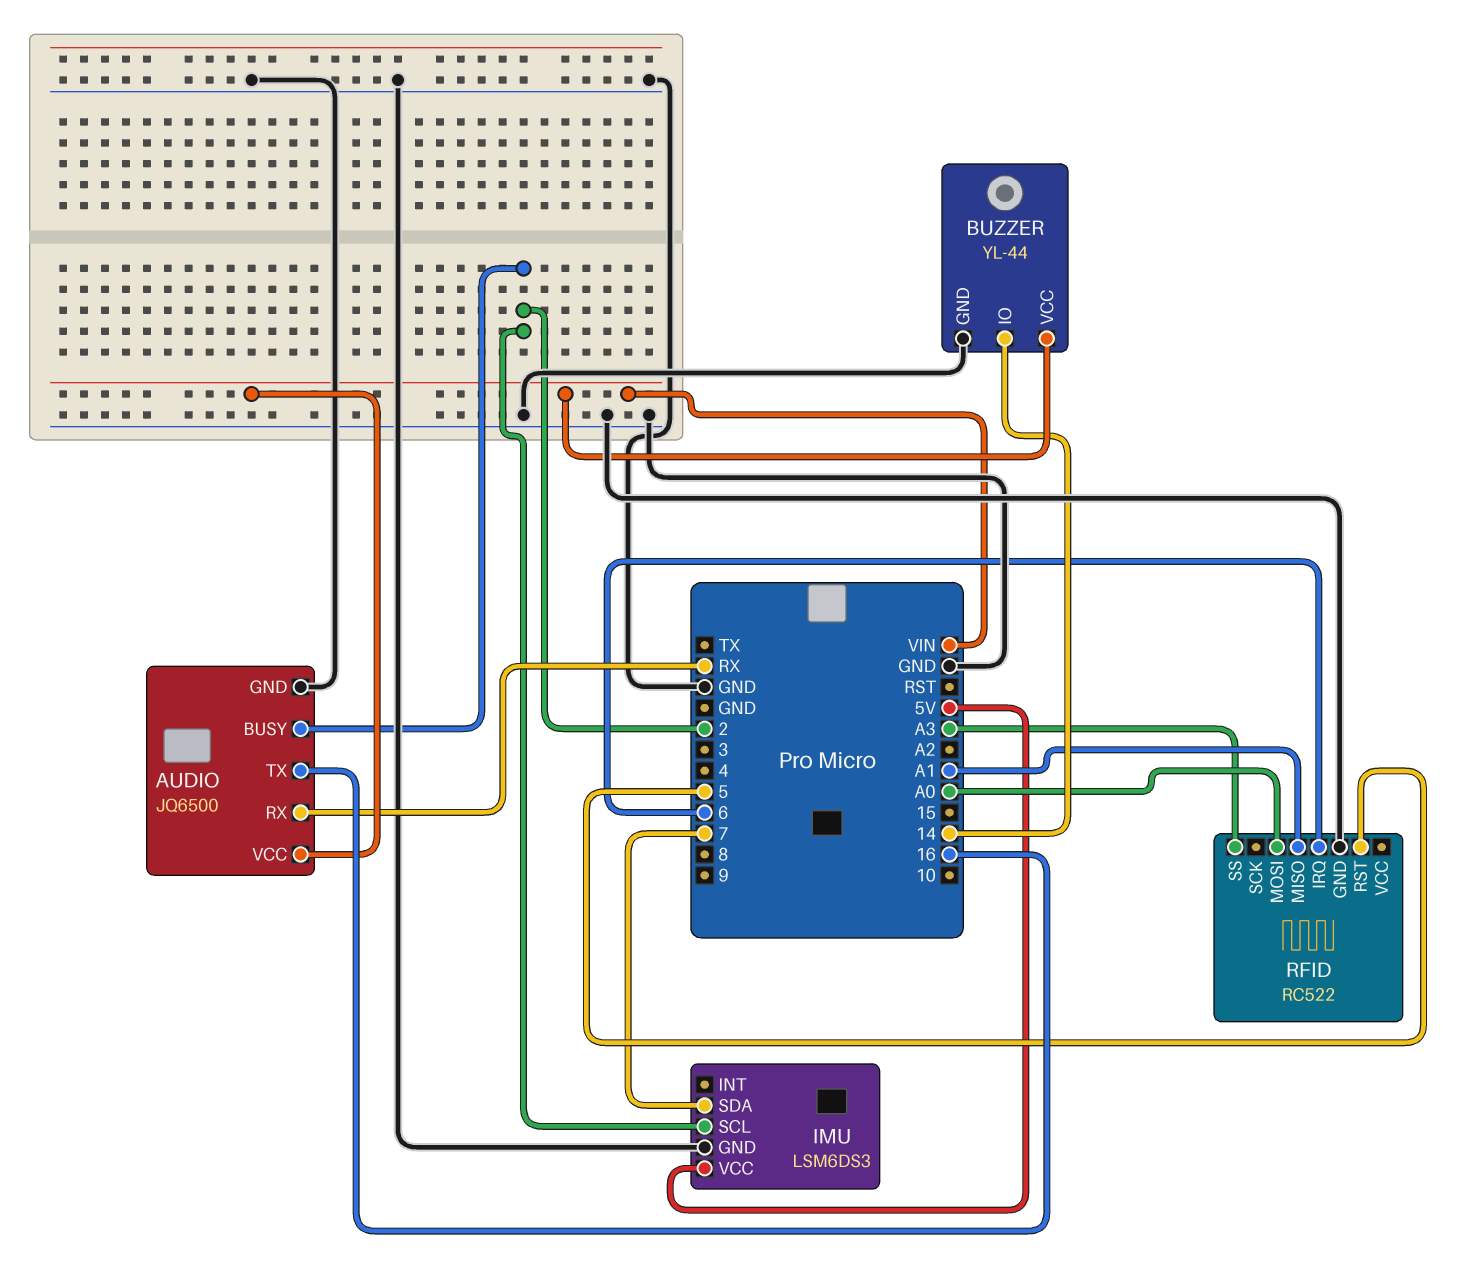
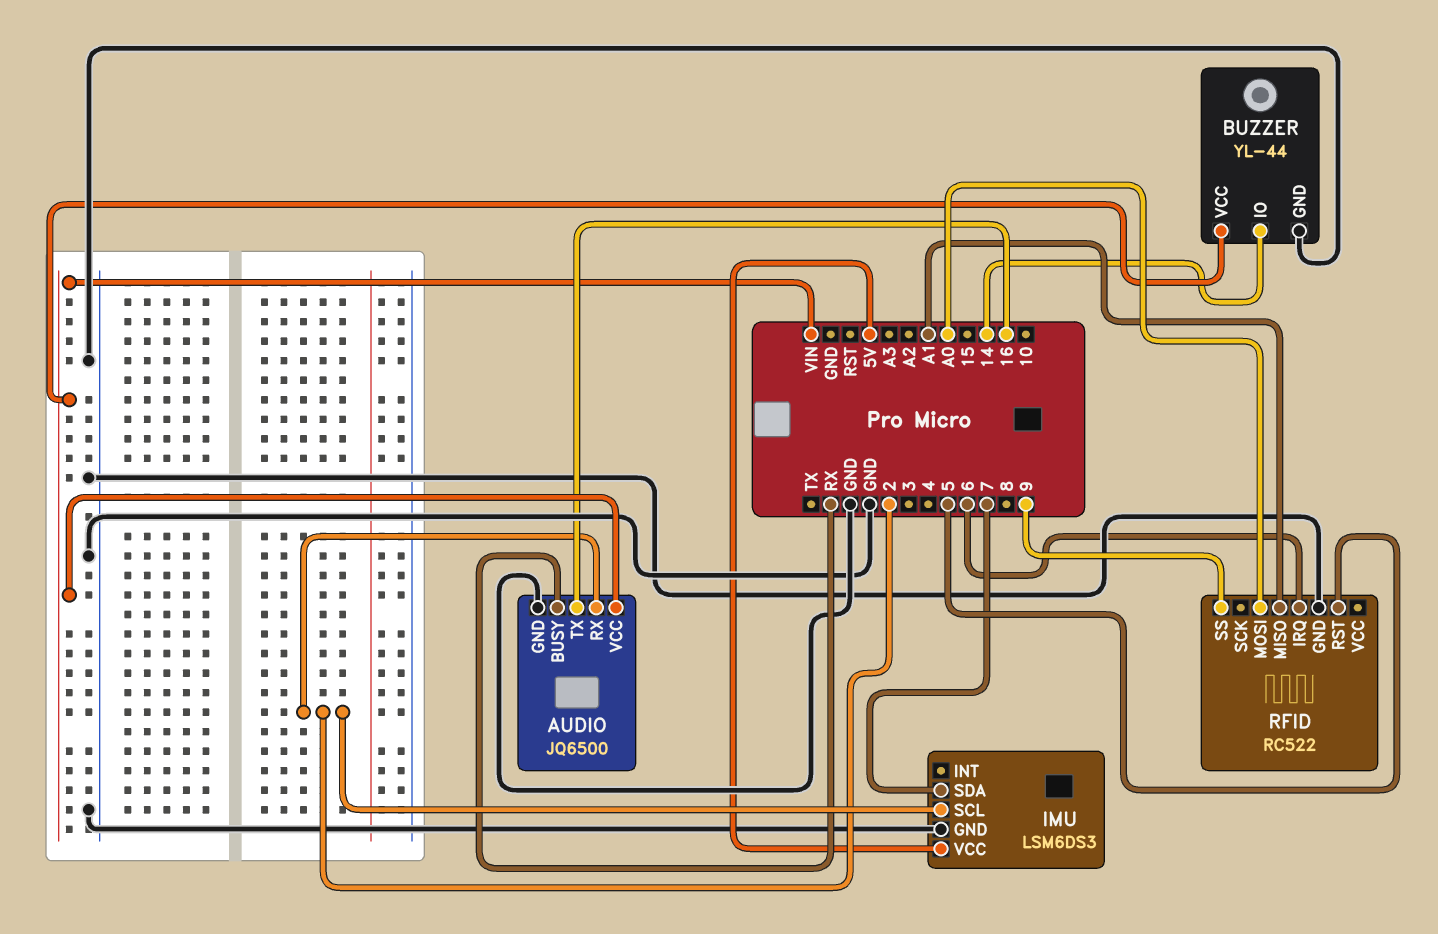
AUDIO pin BUSY: 2 -> RX
AUDIO pin RX: RX -> 2
RFID pin SS: A3 -> 9

